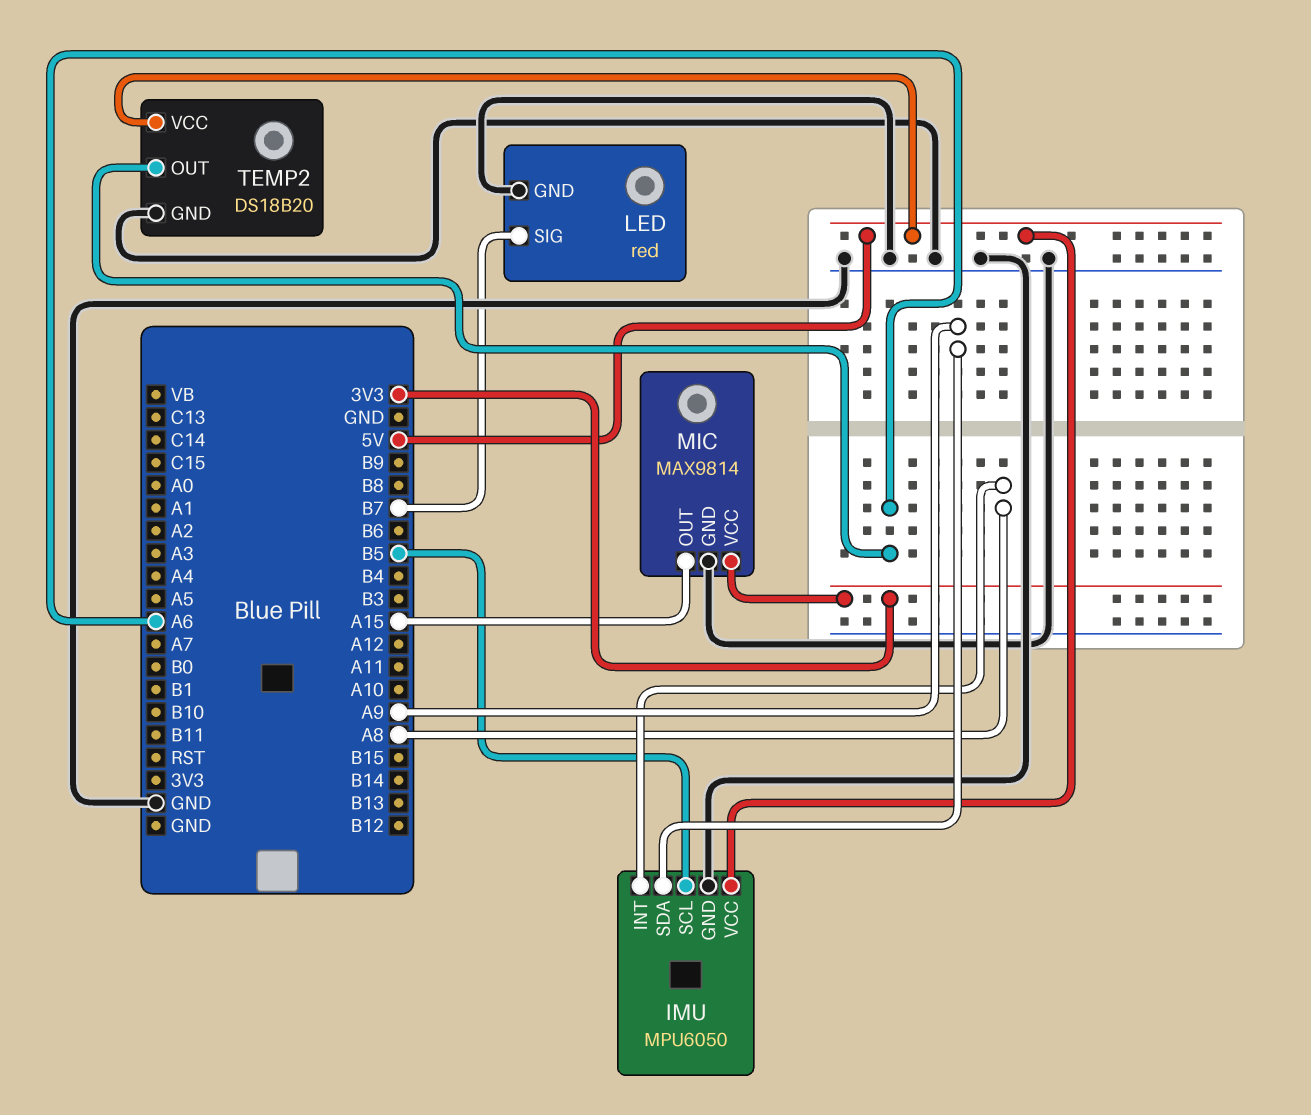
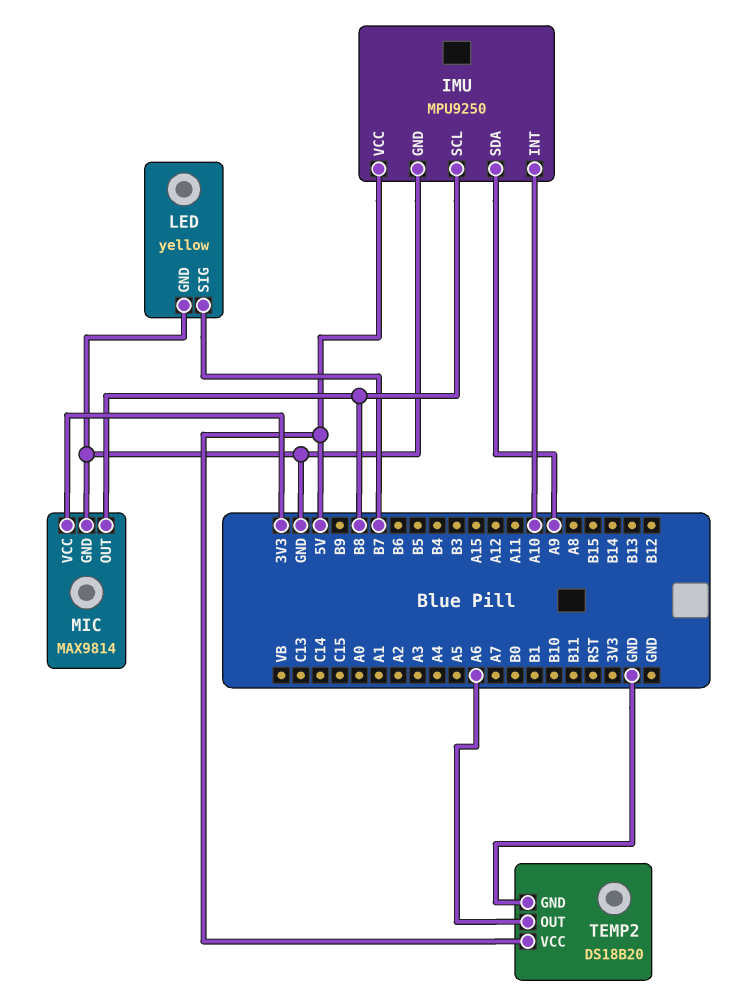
IMU: MPU6050 -> MPU9250
IMU pin INT: A8 -> A10
IMU pin SCL: B5 -> B8
LED: red -> yellow
MIC pin OUT: A15 -> B8

